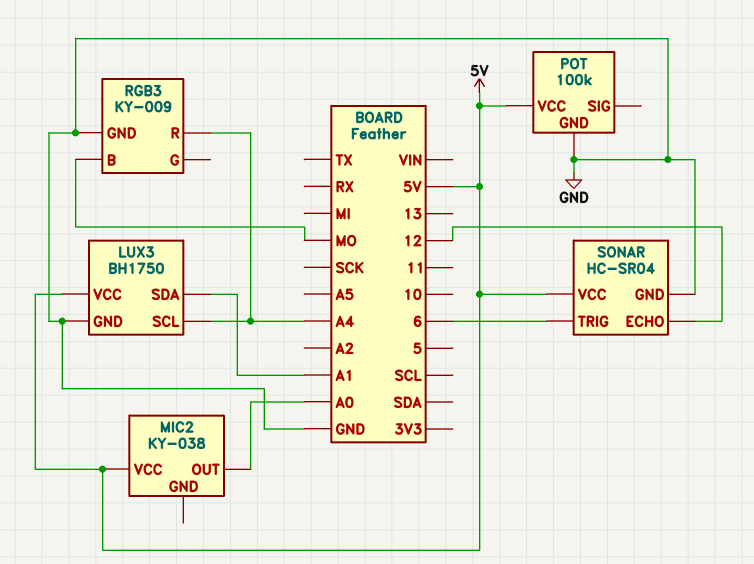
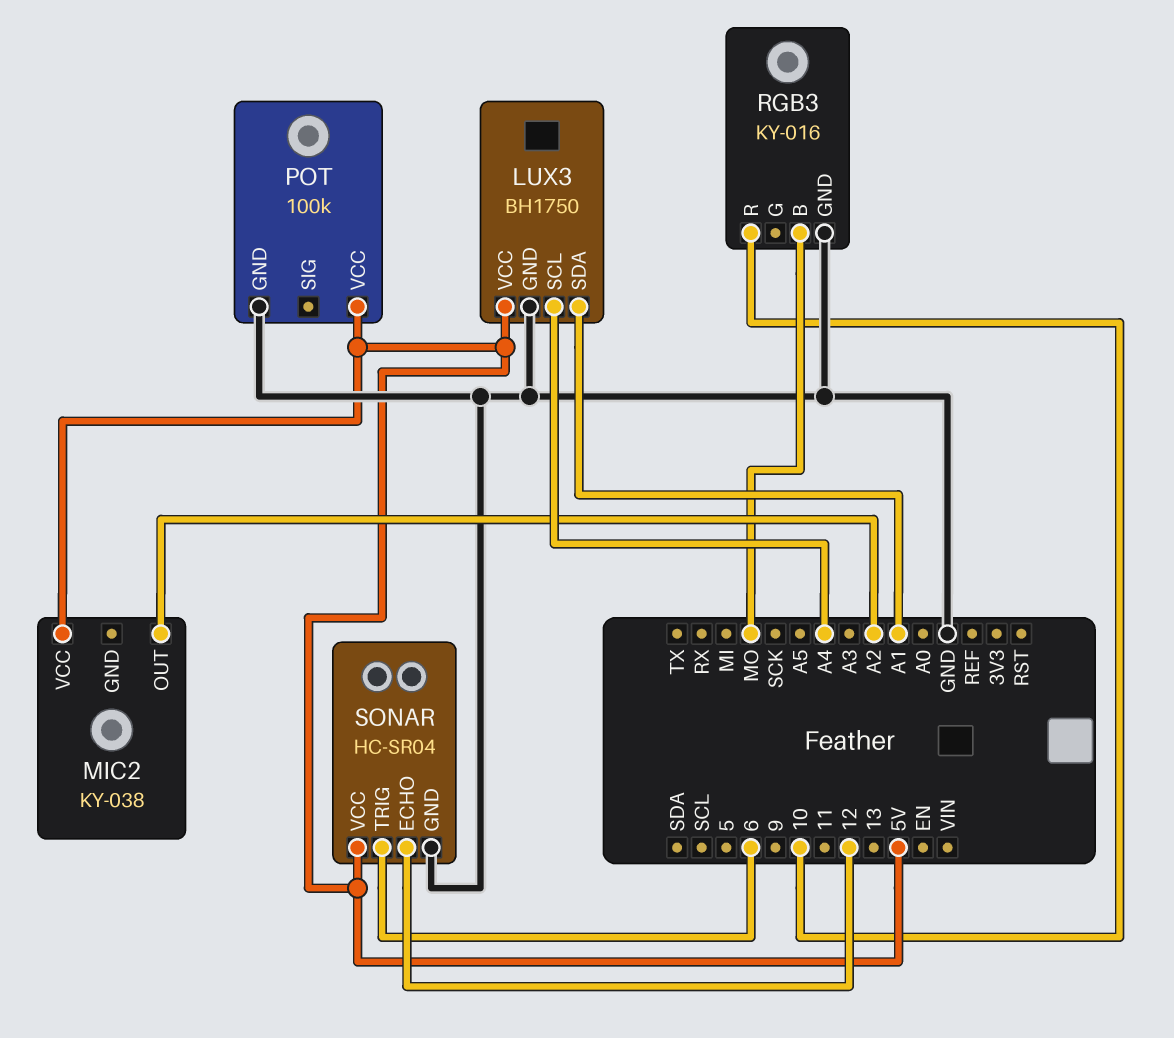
MIC2 pin OUT: A0 -> A2
RGB3: KY-009 -> KY-016
RGB3 pin R: A4 -> 10

